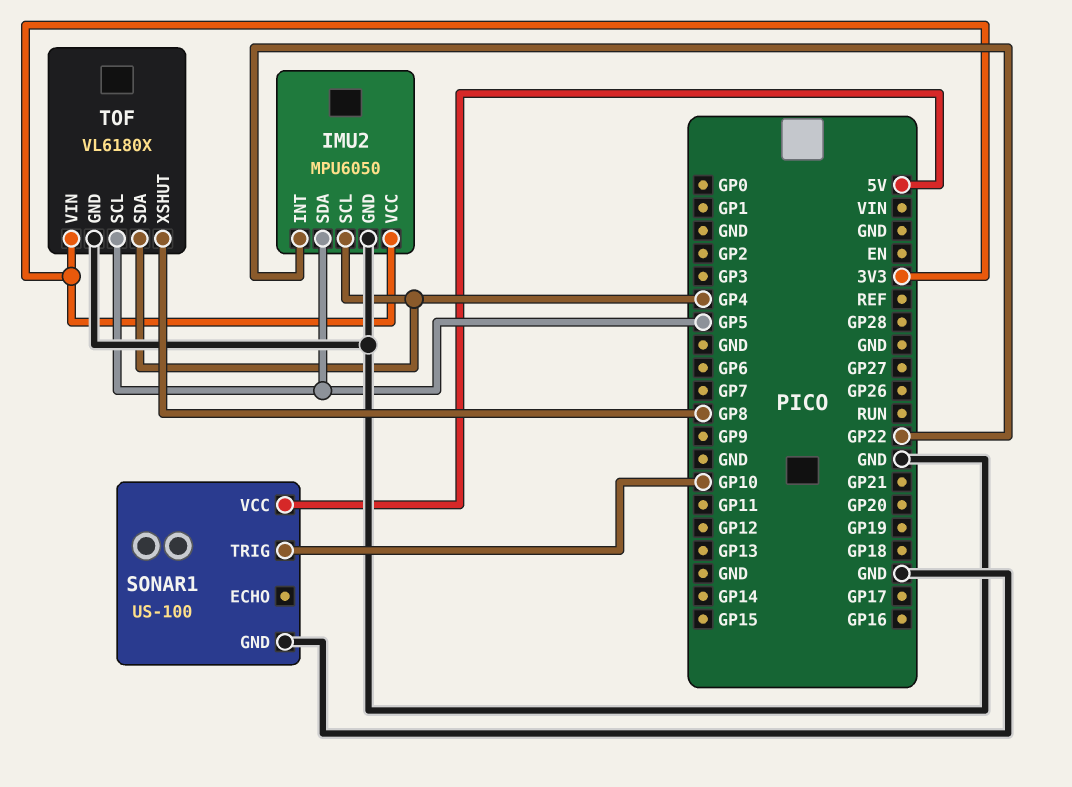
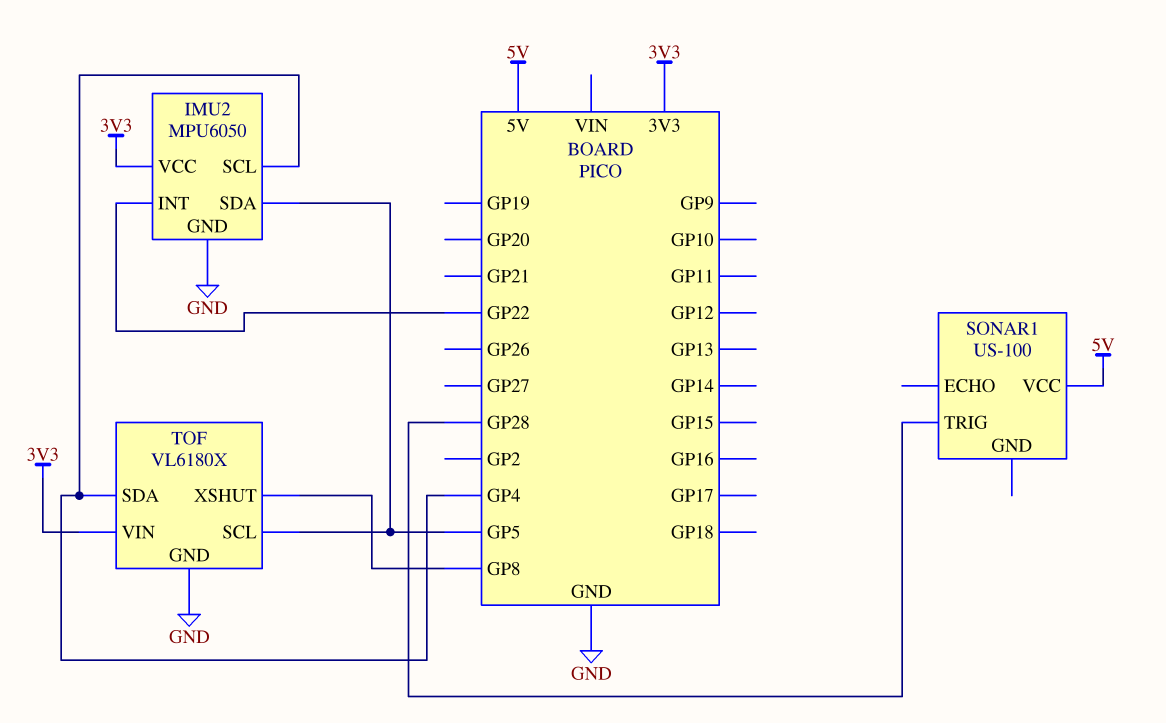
SONAR1 pin GND: GND -> none
SONAR1 pin TRIG: GP10 -> GP28

